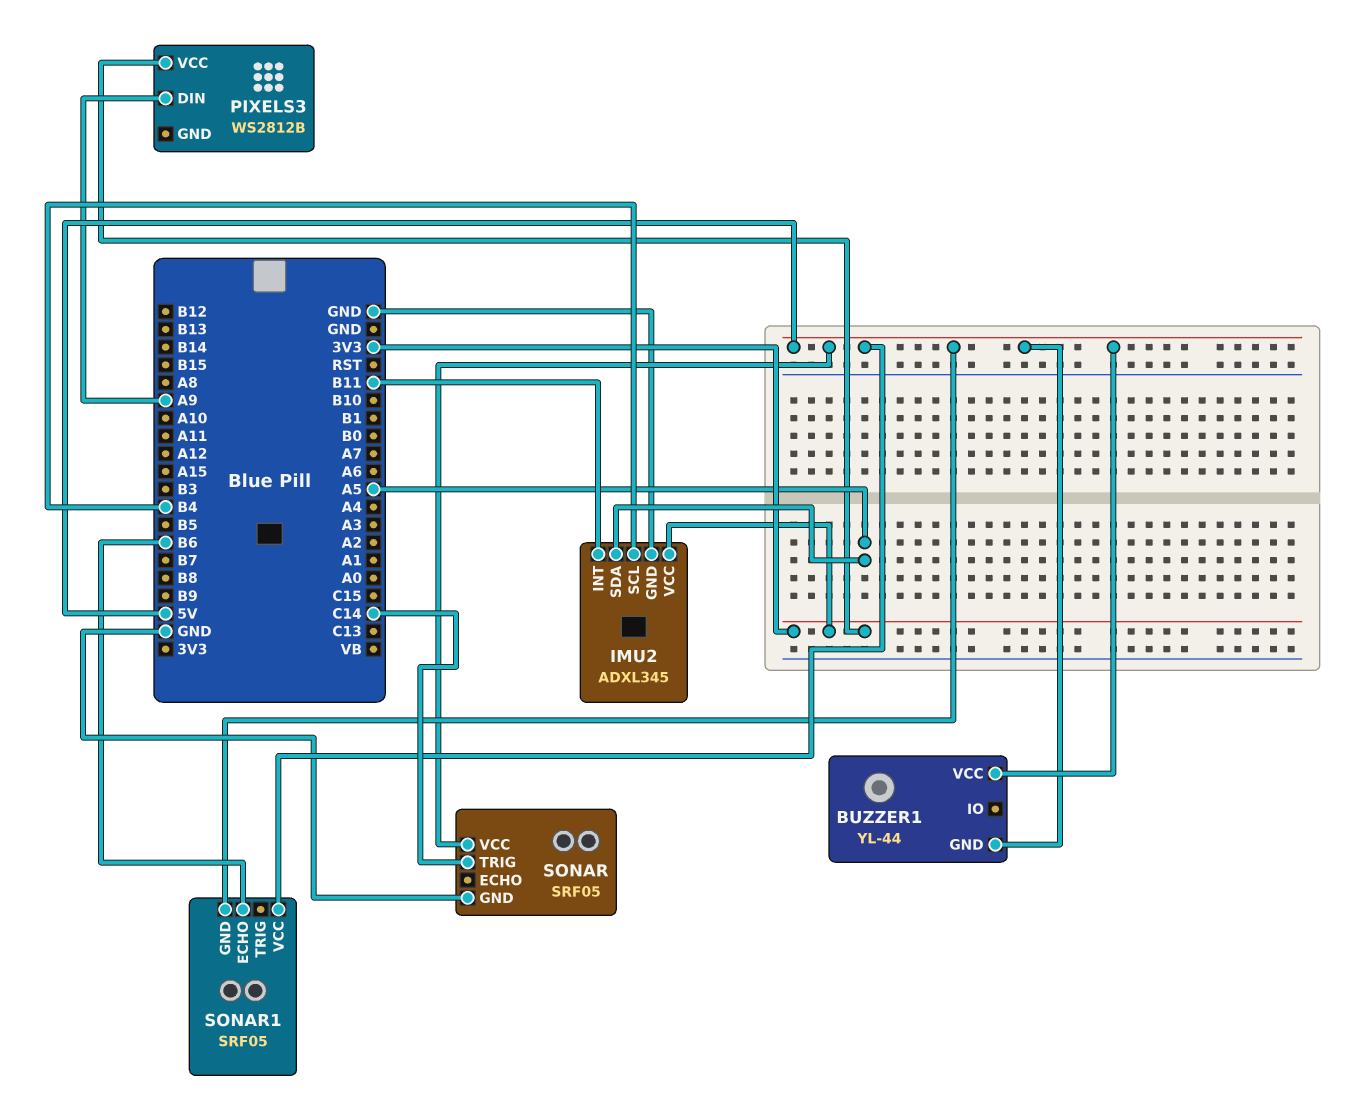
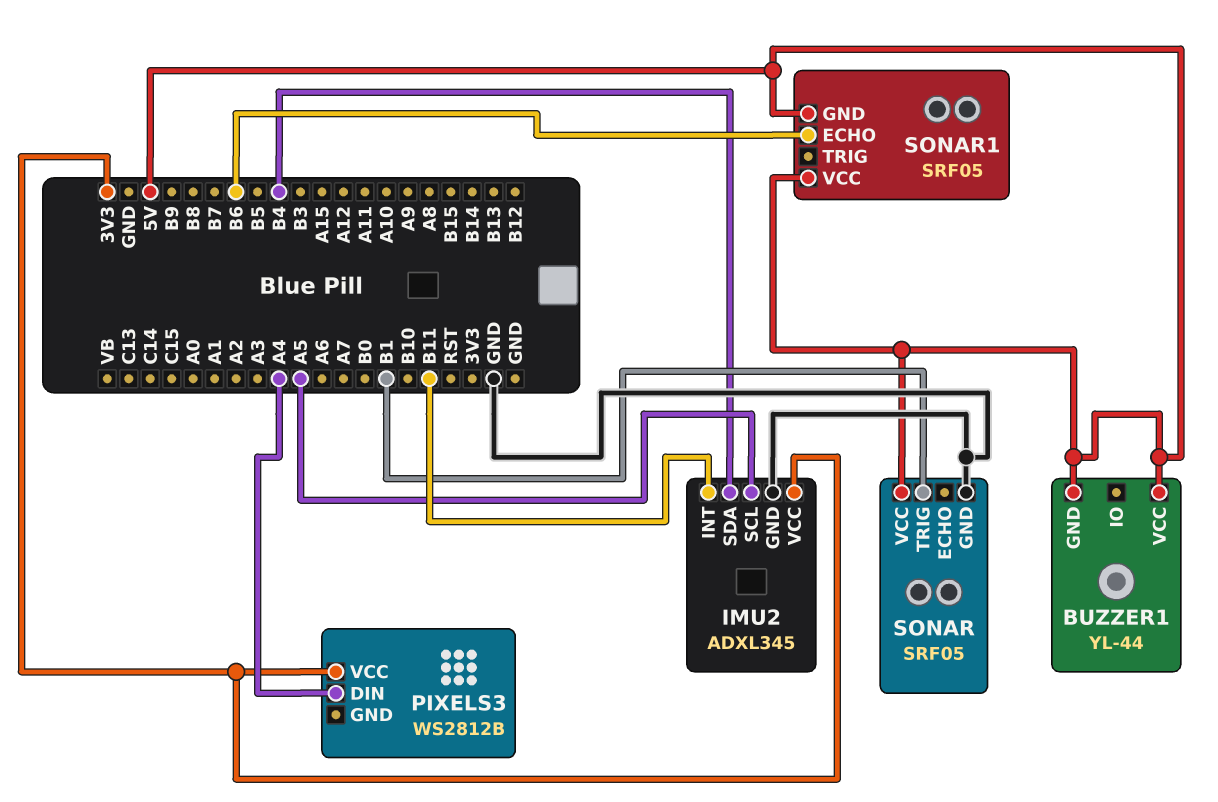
IMU2 pin SCL: B4 -> A5
IMU2 pin SDA: A5 -> B4
PIXELS3 pin DIN: A9 -> A4
SONAR pin TRIG: C14 -> B1

